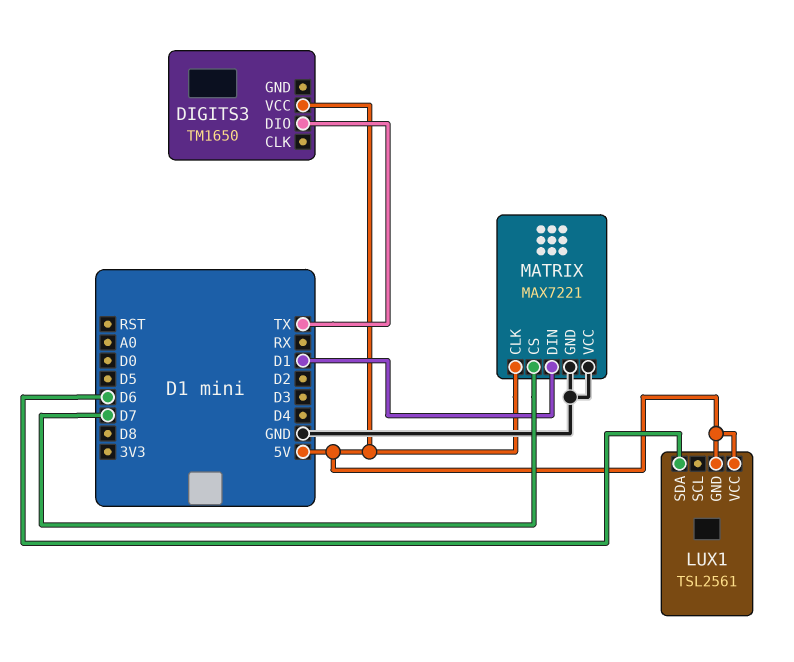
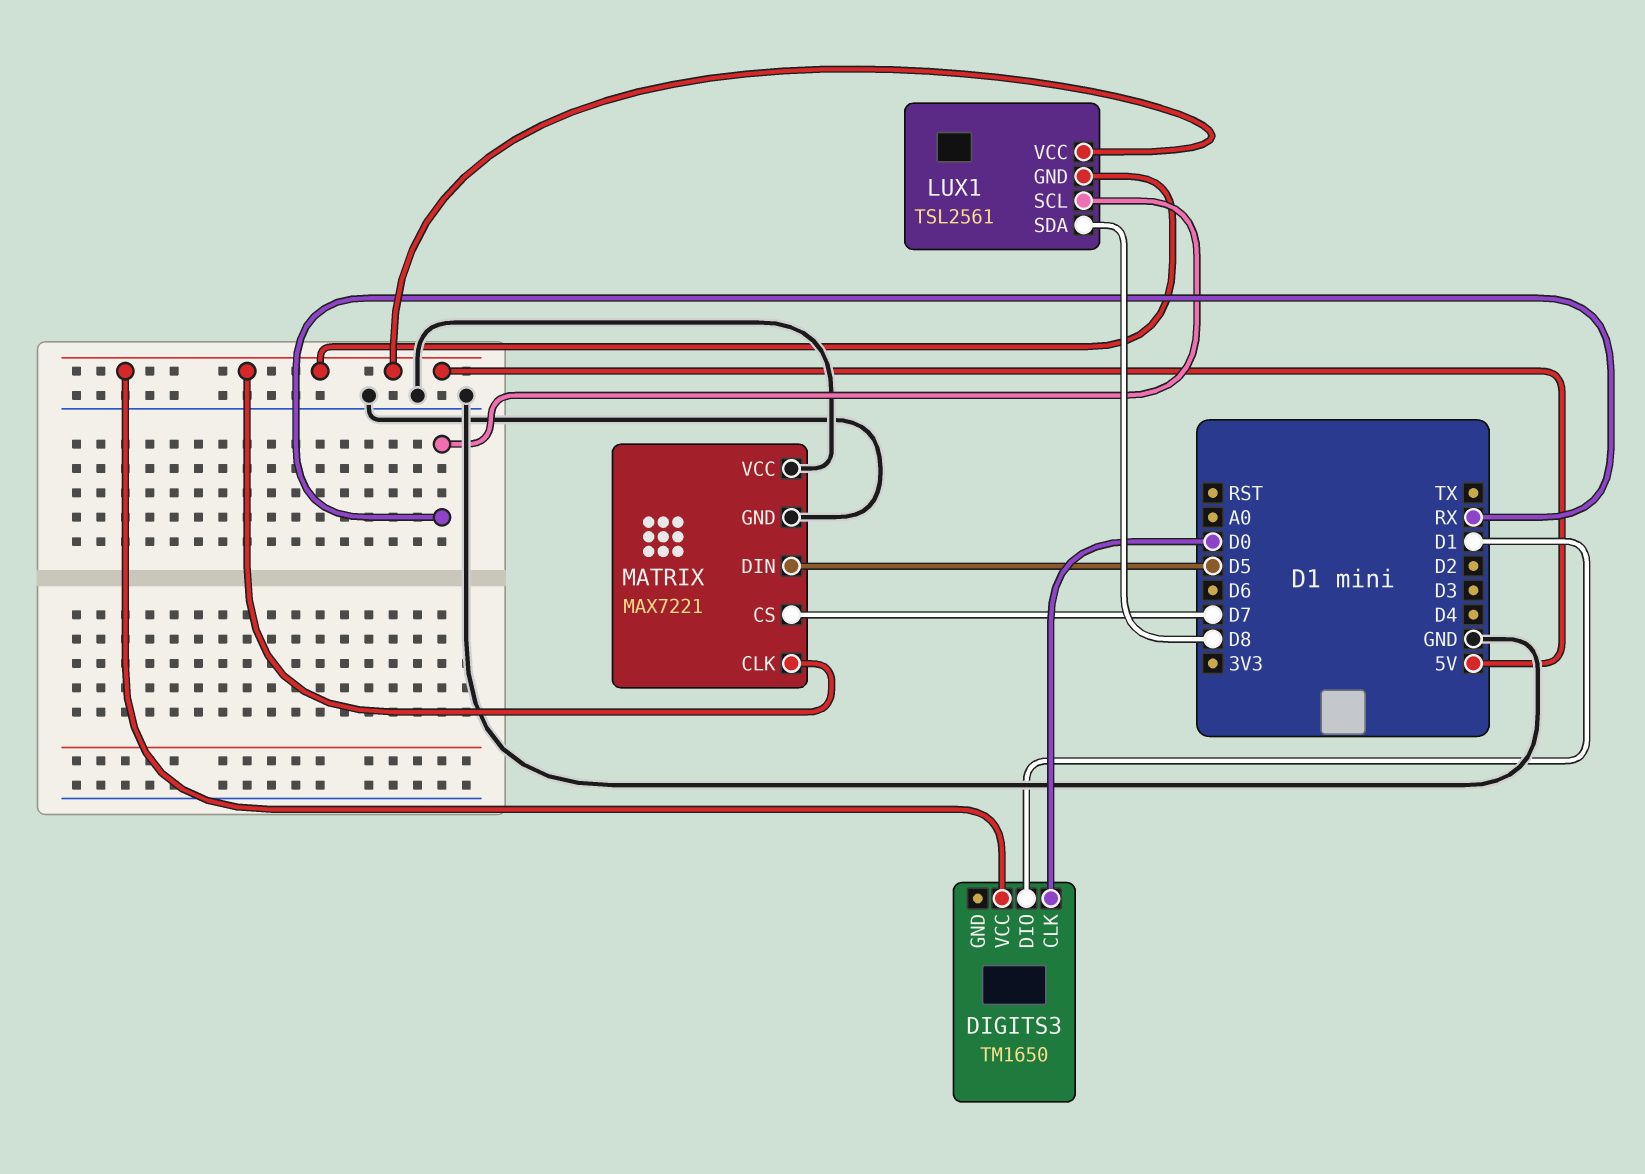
DIGITS3 pin CLK: none -> D0
DIGITS3 pin DIO: TX -> D1
LUX1 pin SCL: none -> RX
LUX1 pin SDA: D6 -> D8
MATRIX pin DIN: D1 -> D5

